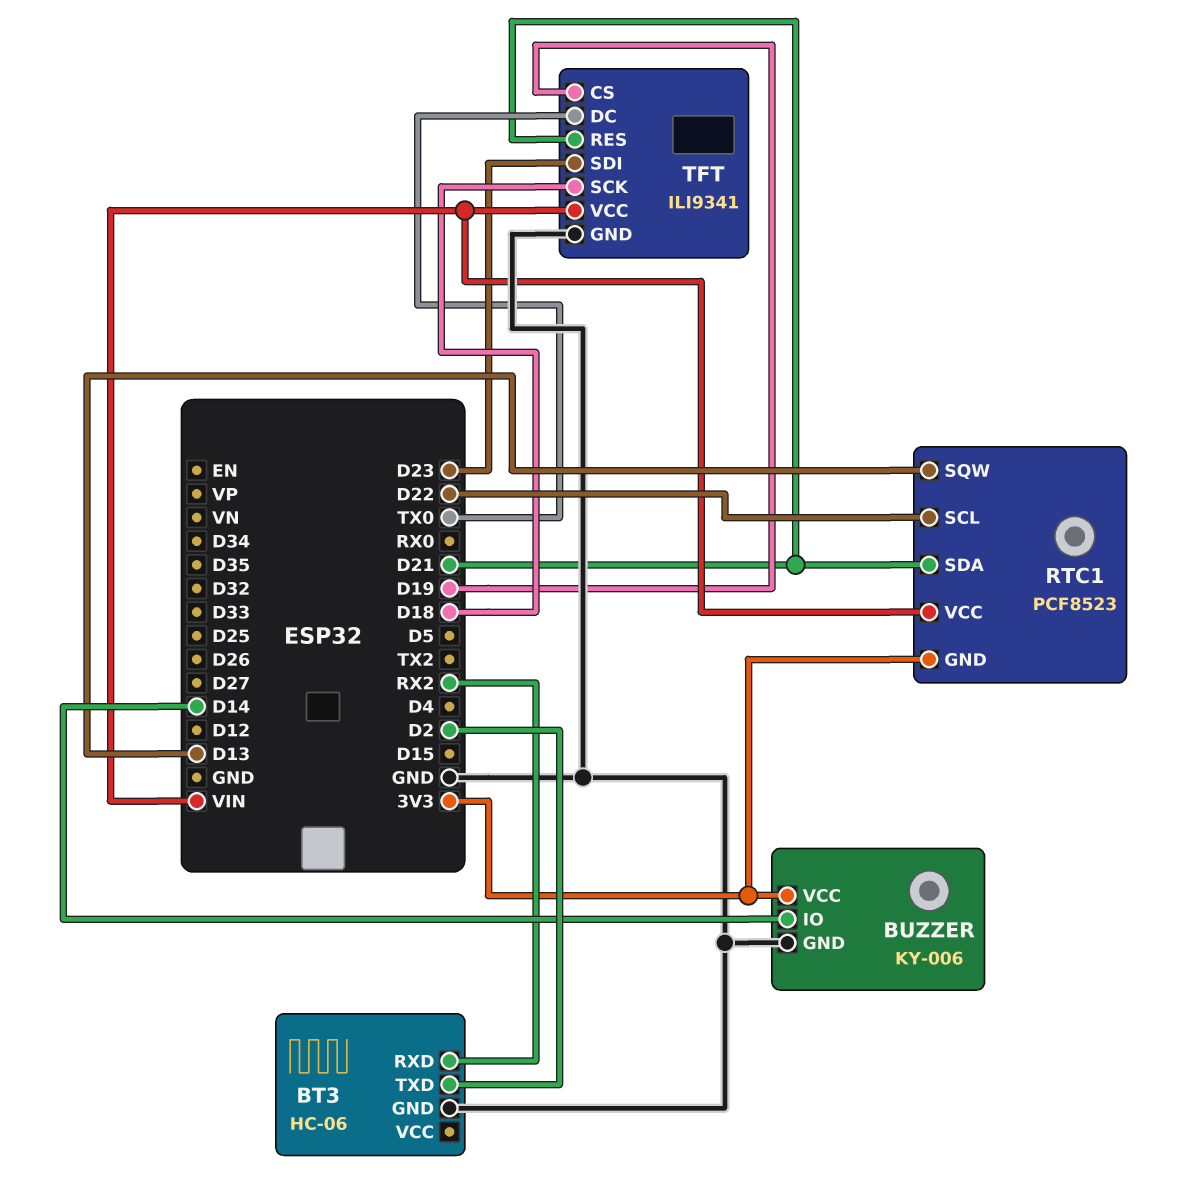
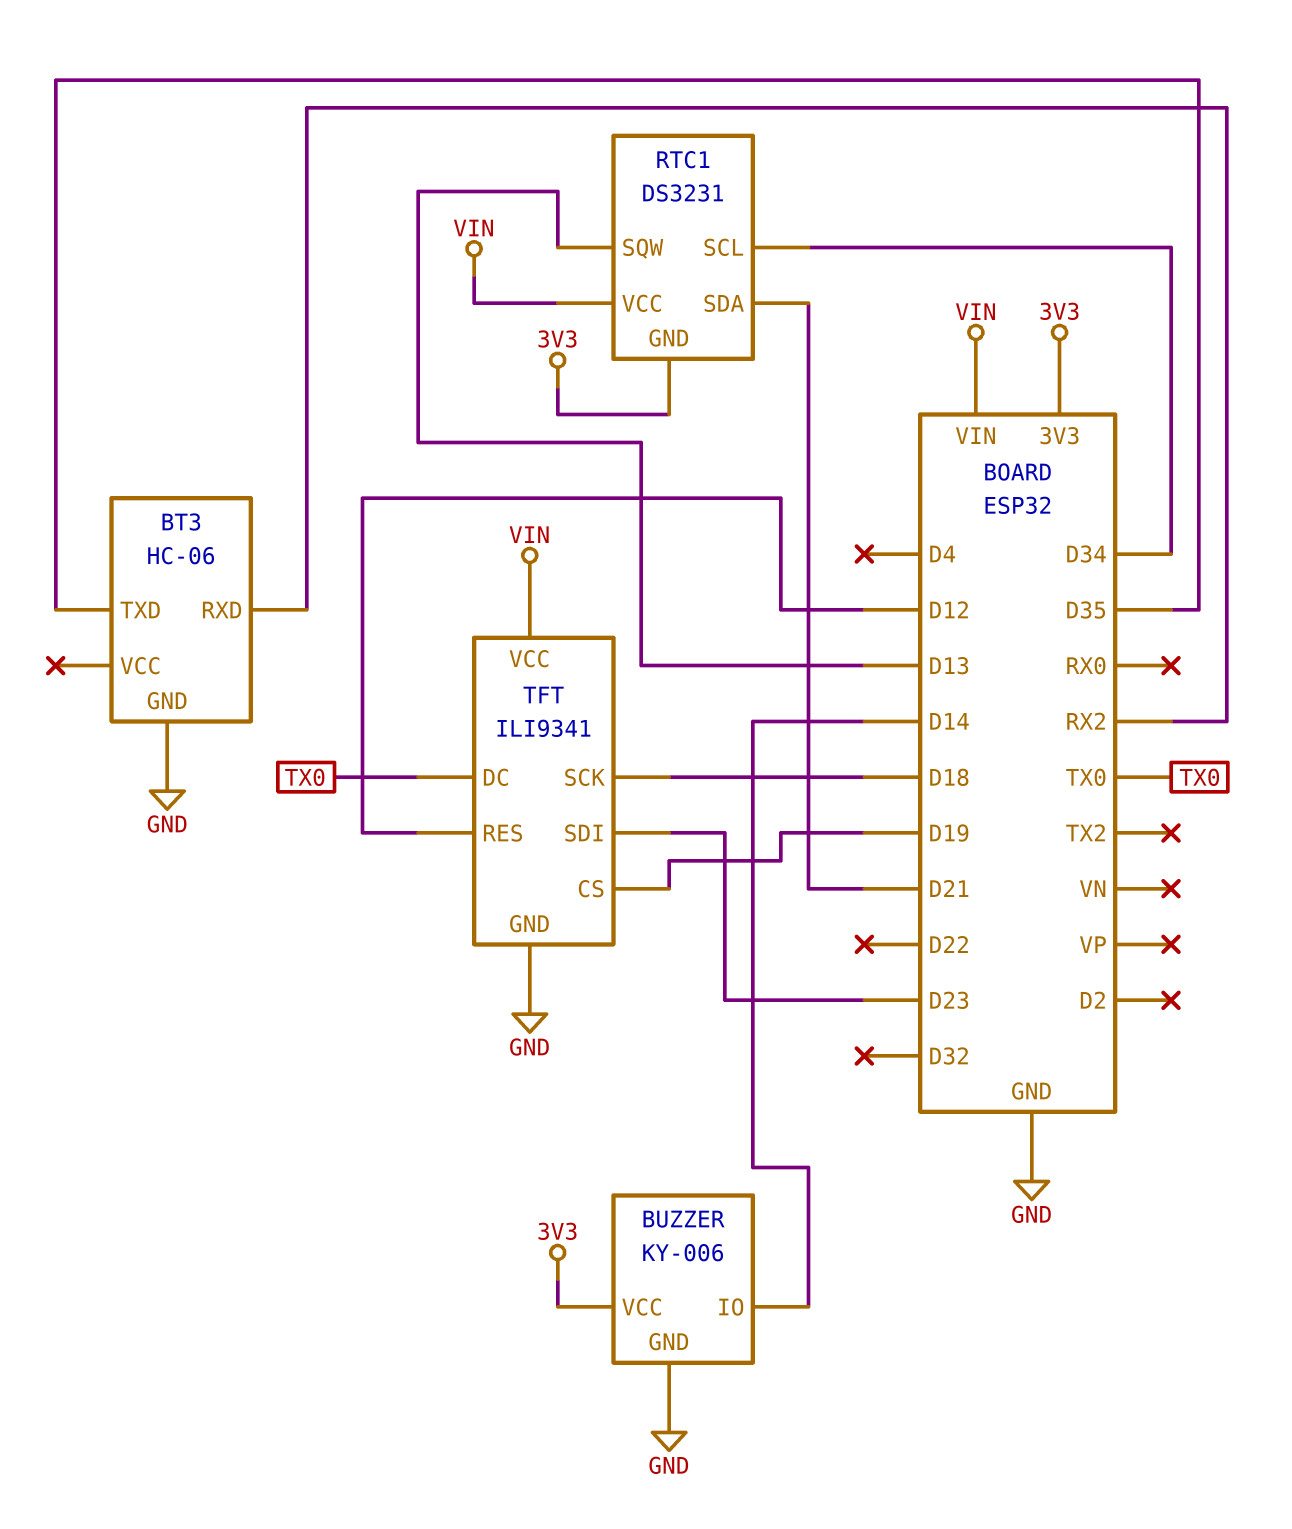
BT3 pin TXD: D2 -> D35
RTC1: PCF8523 -> DS3231
RTC1 pin SCL: D22 -> D34
TFT pin RES: D21 -> D12

